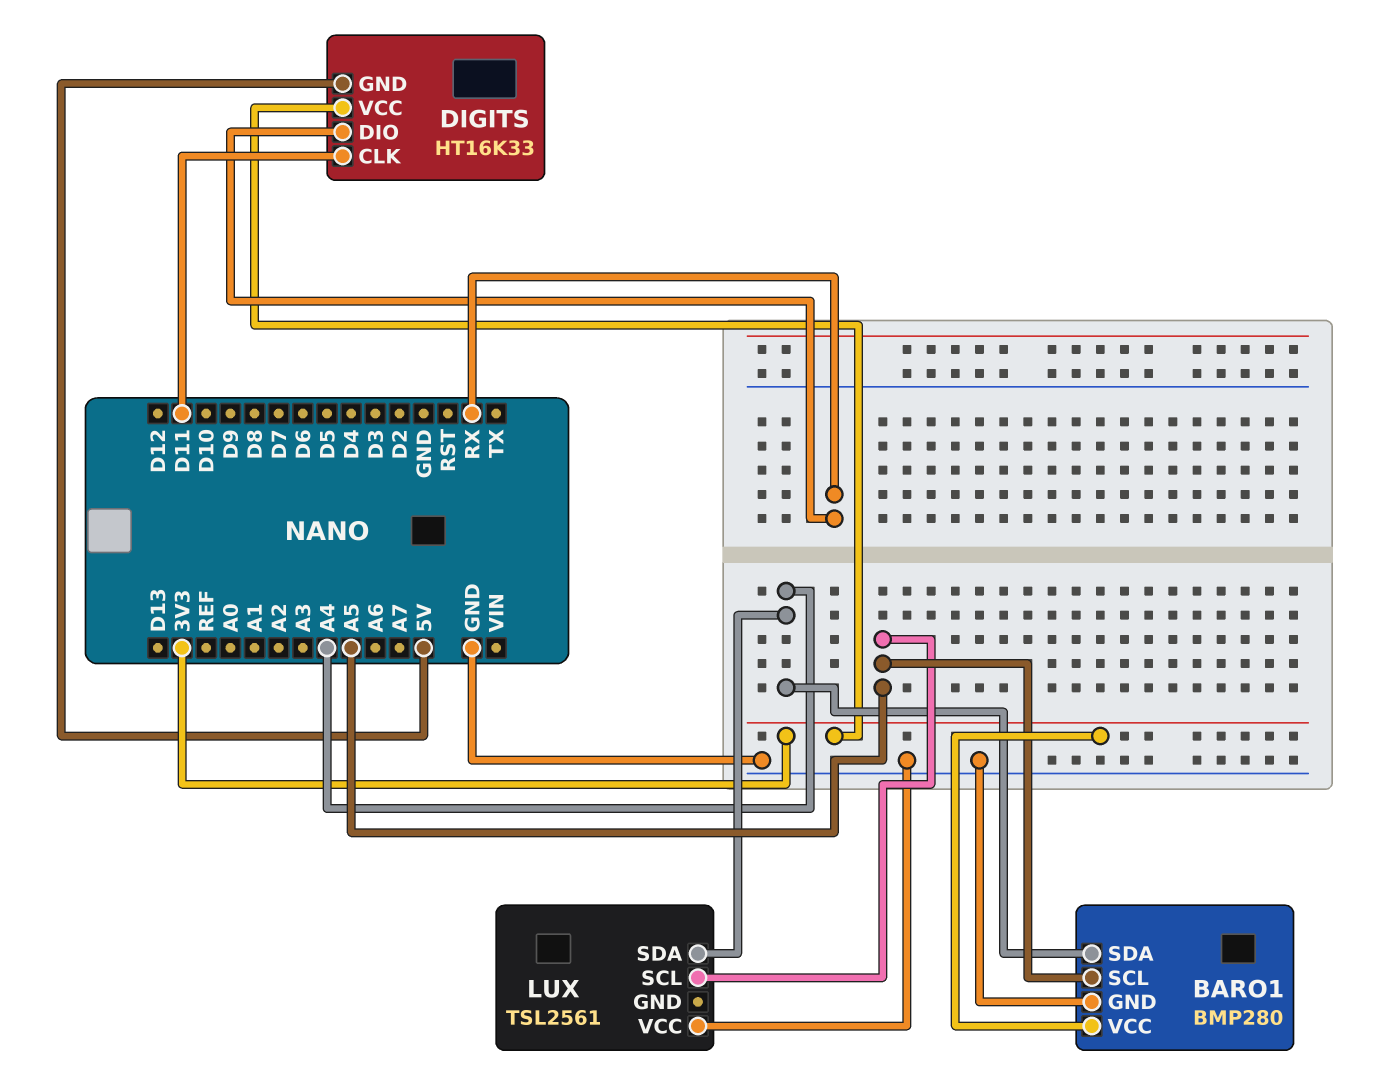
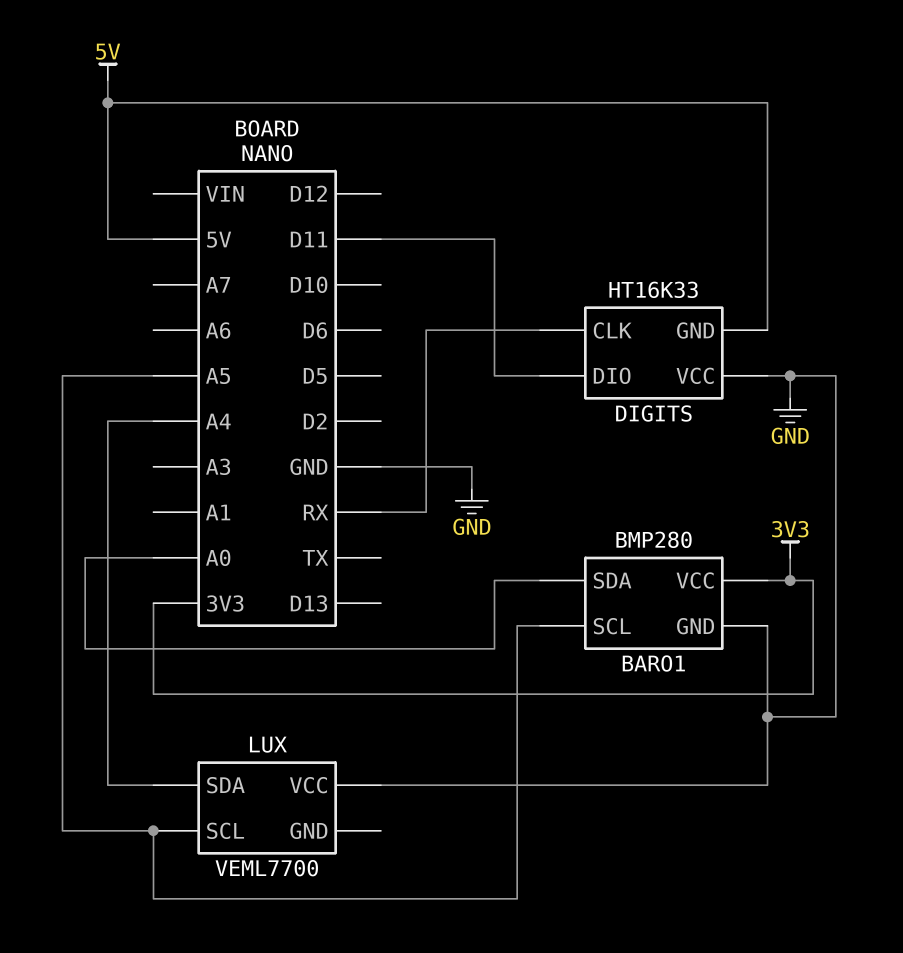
BARO1 pin SDA: A4 -> A0
DIGITS pin CLK: D11 -> RX
DIGITS pin DIO: RX -> D11
DIGITS pin VCC: 3V3 -> GND
LUX: TSL2561 -> VEML7700

